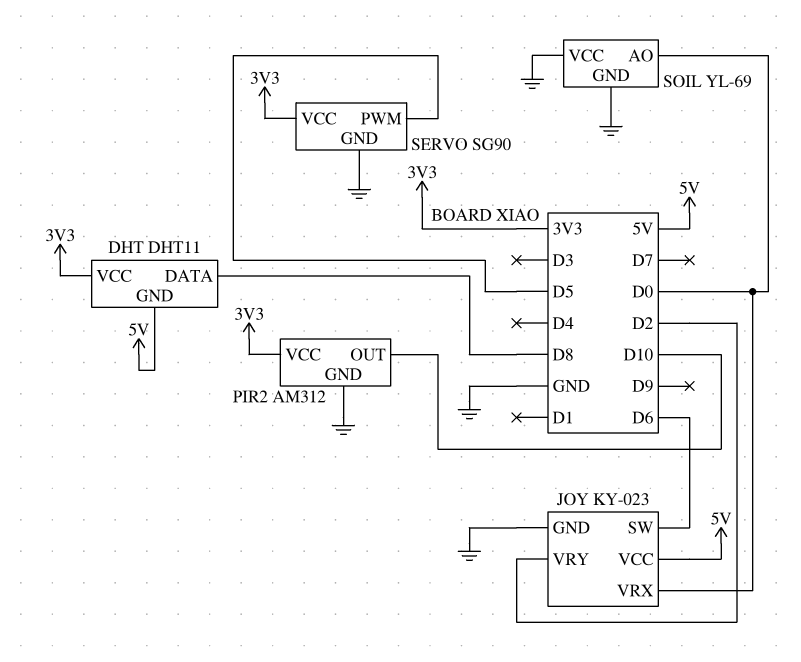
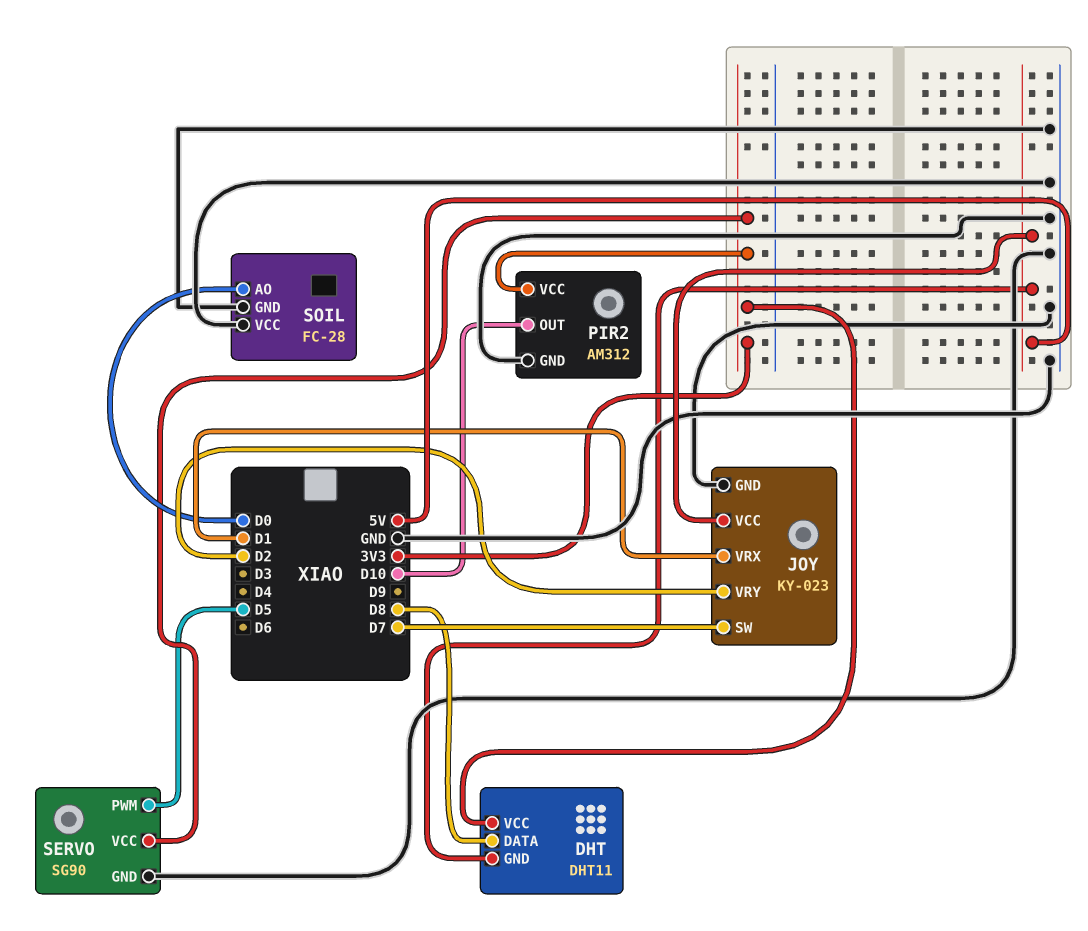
JOY pin SW: D6 -> D7
JOY pin VRX: D0 -> D1
SOIL: YL-69 -> FC-28

